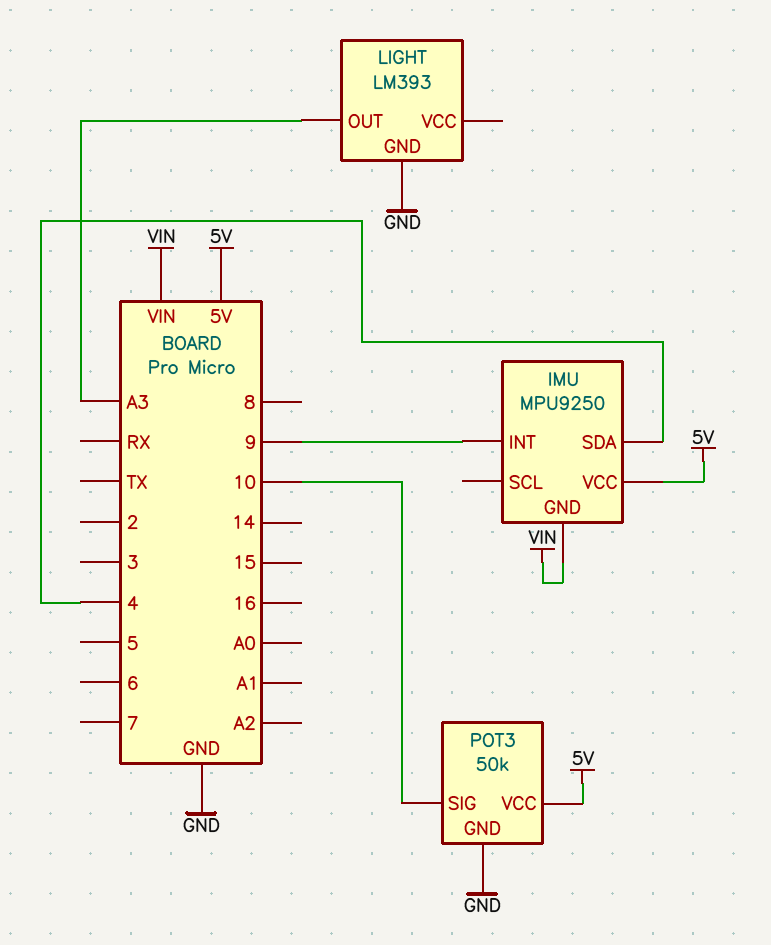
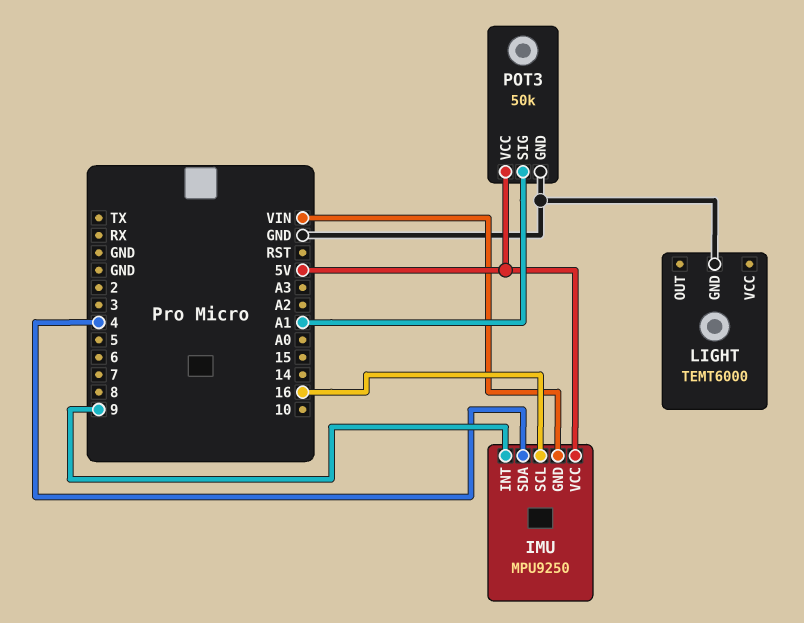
IMU pin SCL: none -> 16
LIGHT: LM393 -> TEMT6000
LIGHT pin OUT: A3 -> none
POT3 pin SIG: 10 -> A1

